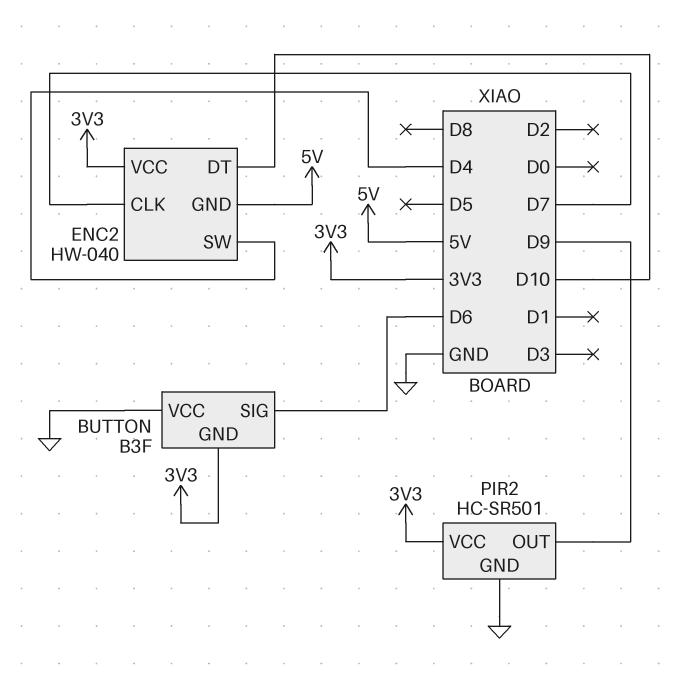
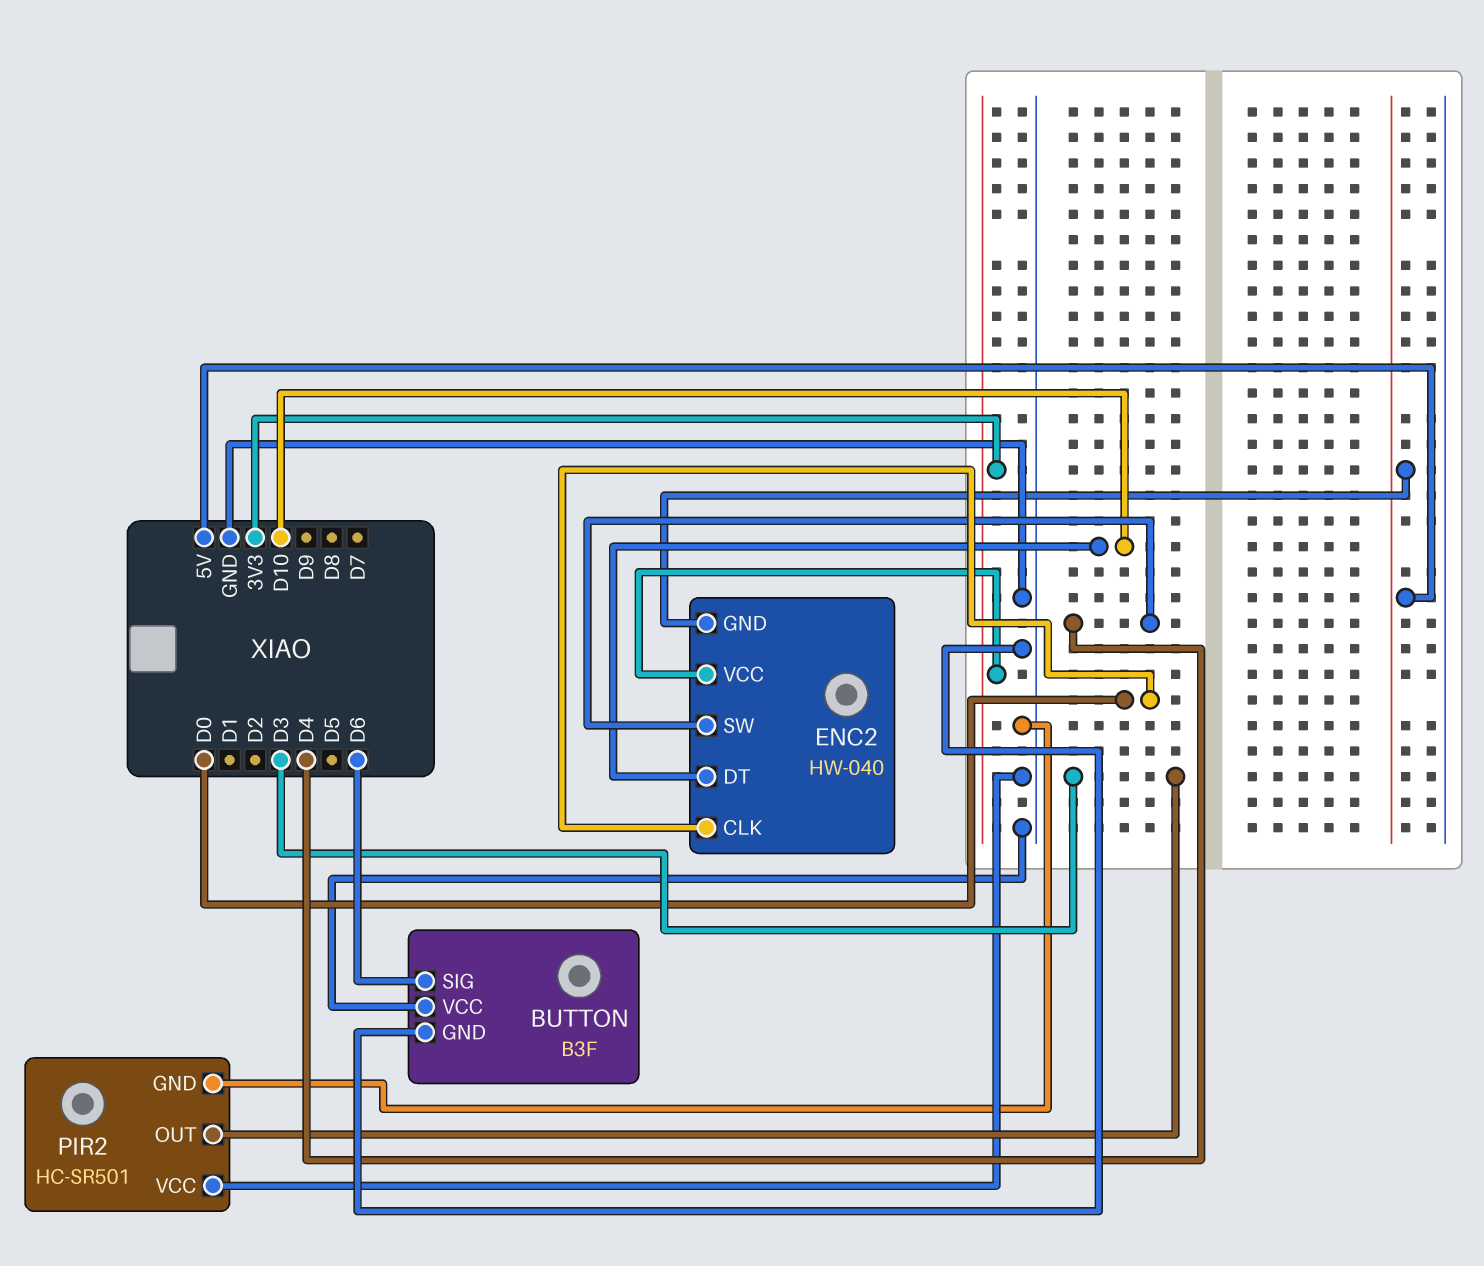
BUTTON pin GND: 3V3 -> GND
ENC2 pin CLK: D7 -> D0
PIR2 pin OUT: D9 -> D3
PIR2 pin VCC: 3V3 -> GND

